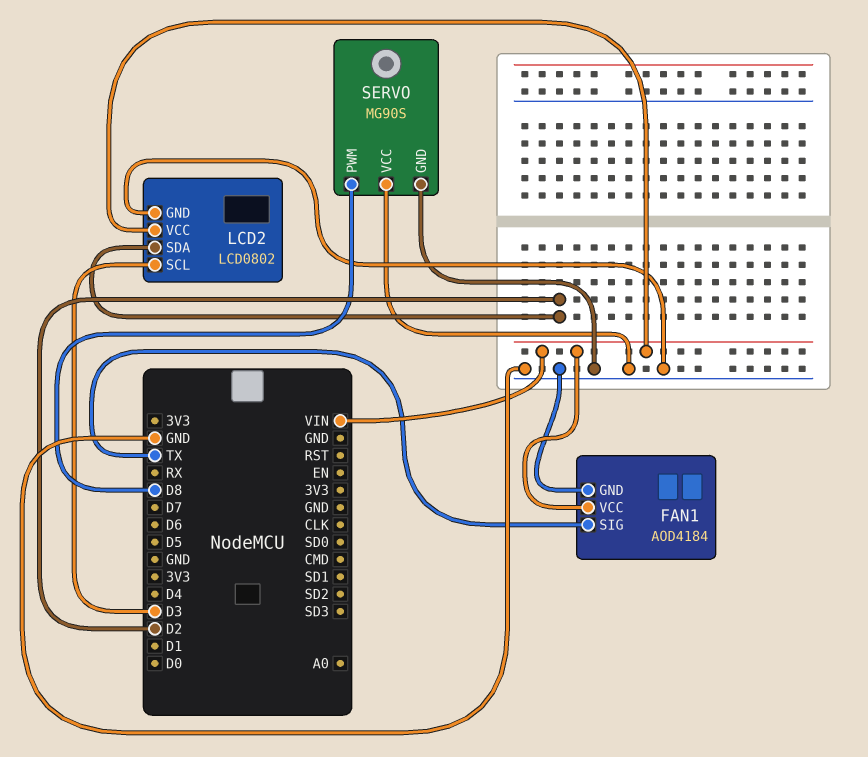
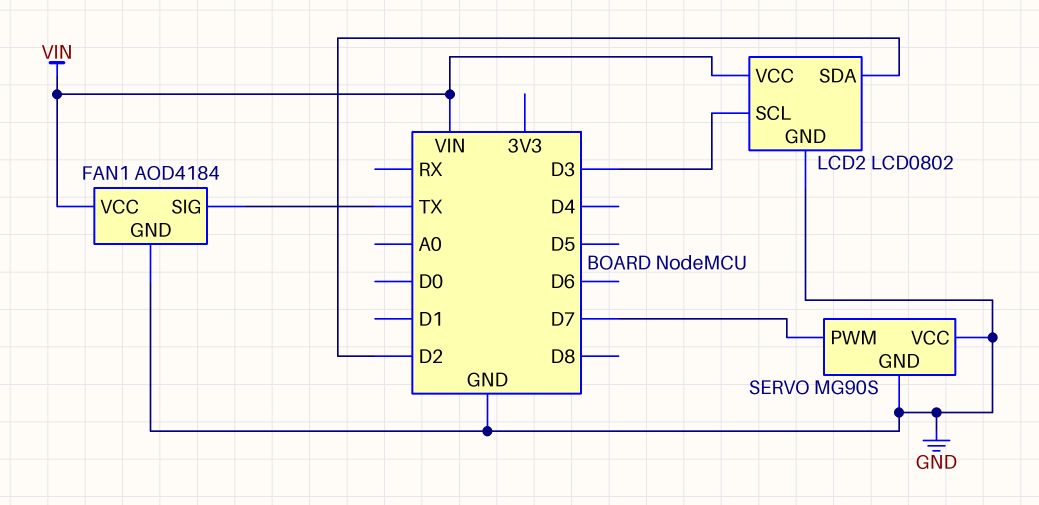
SERVO pin PWM: D8 -> D7

